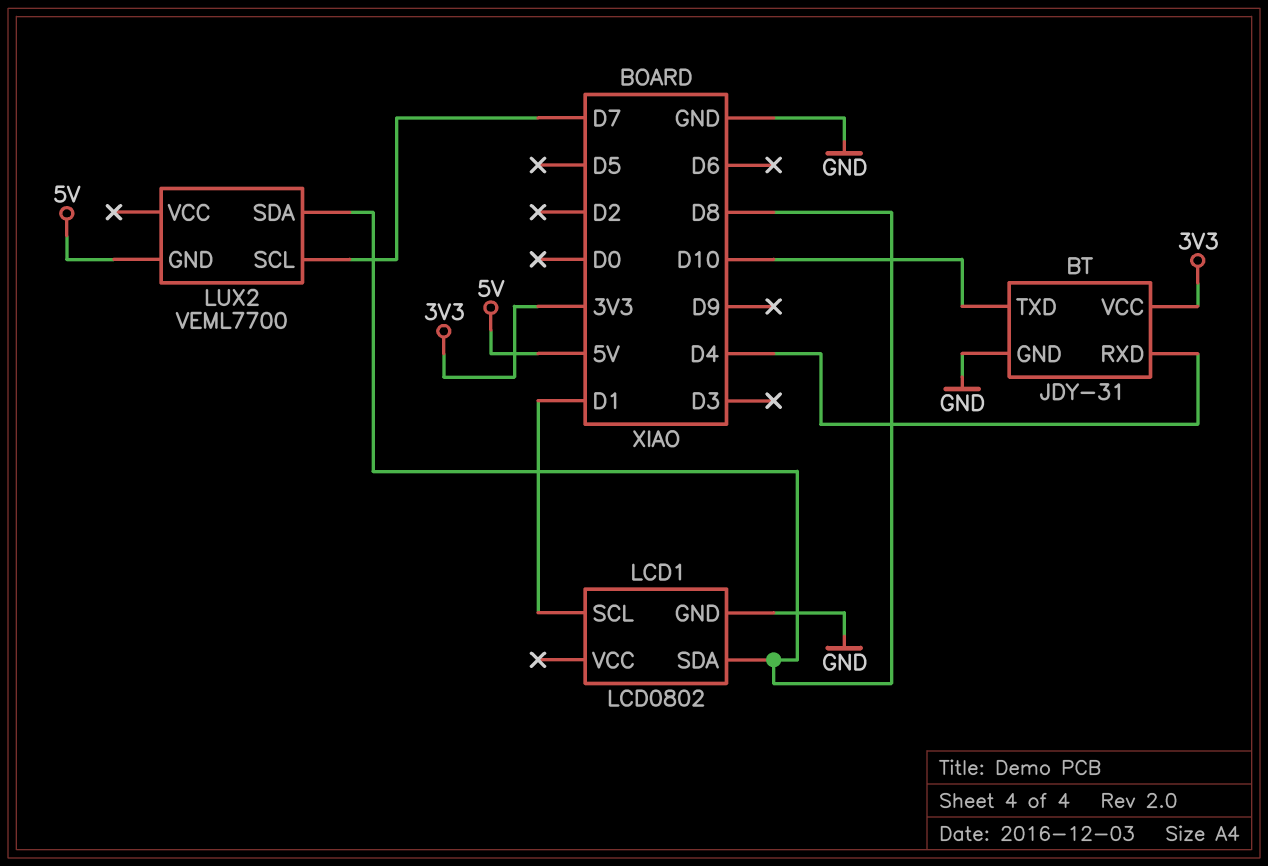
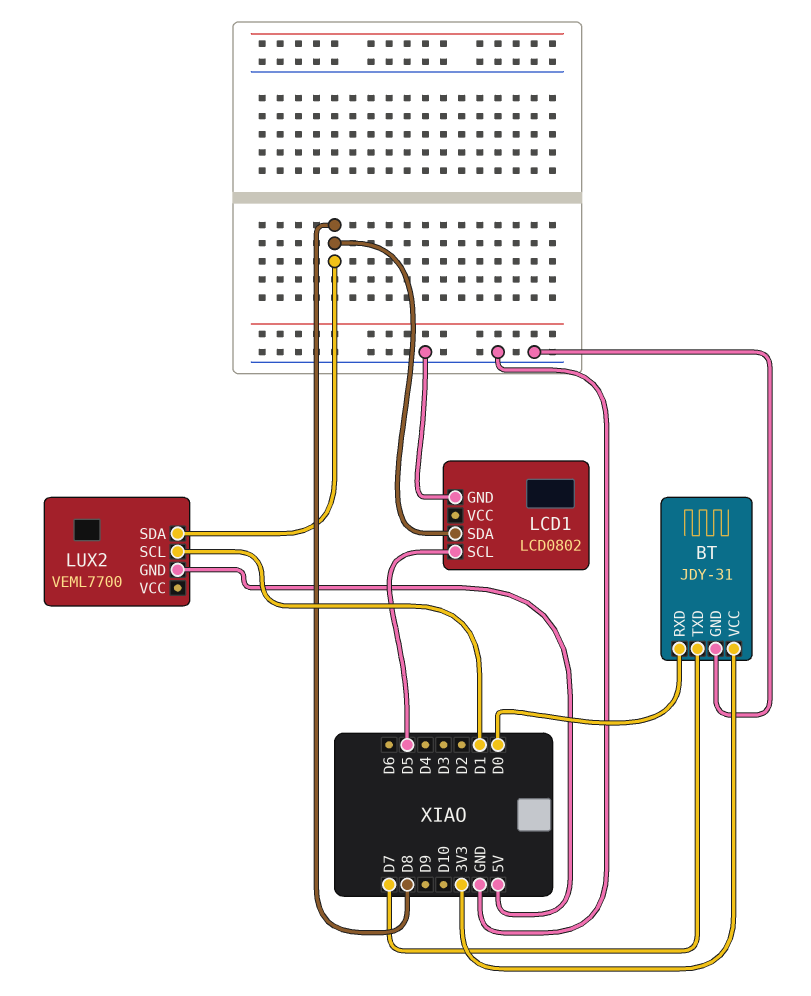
BT pin RXD: D4 -> D0
BT pin TXD: D10 -> D7
LCD1 pin SCL: D1 -> D5
LUX2 pin SCL: D7 -> D1

